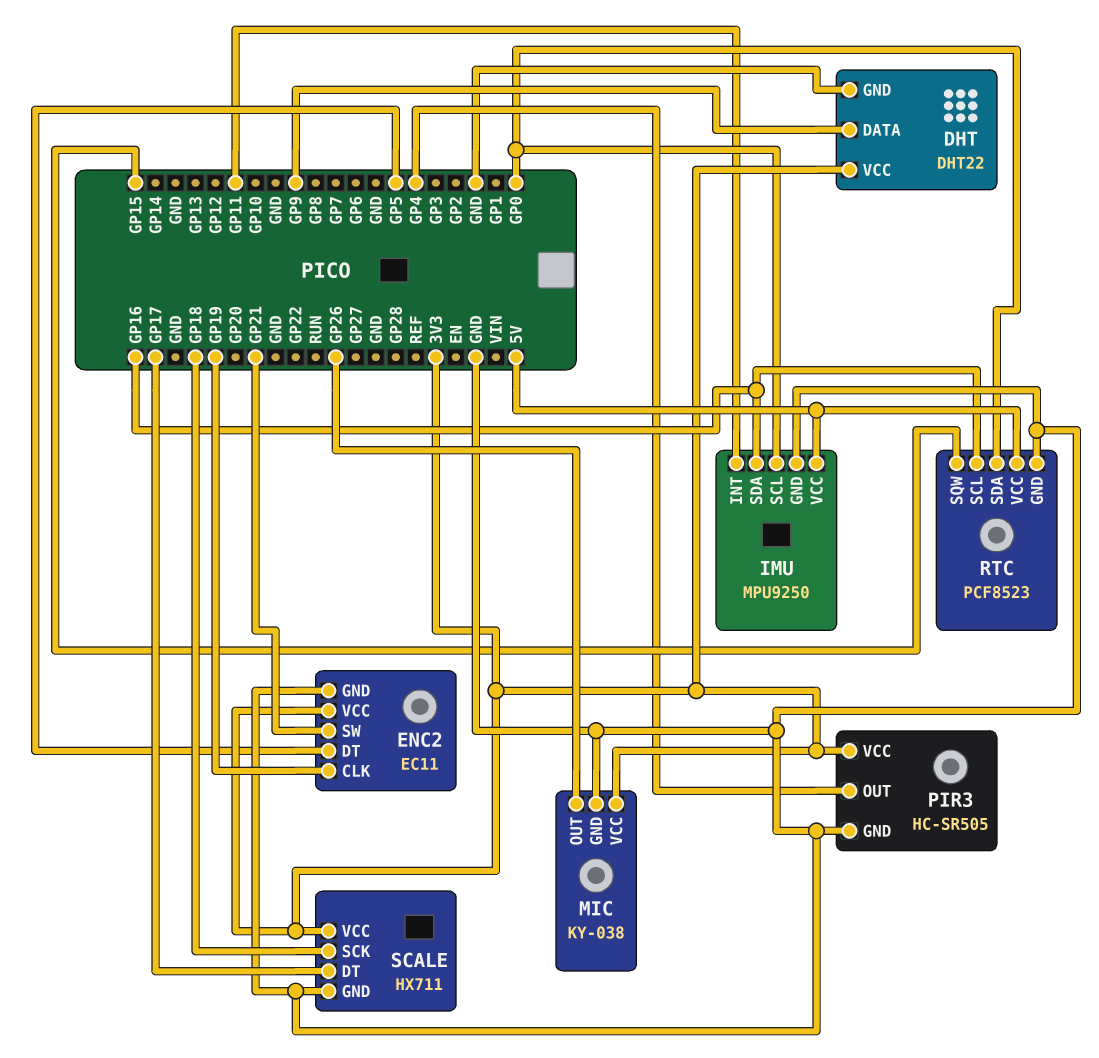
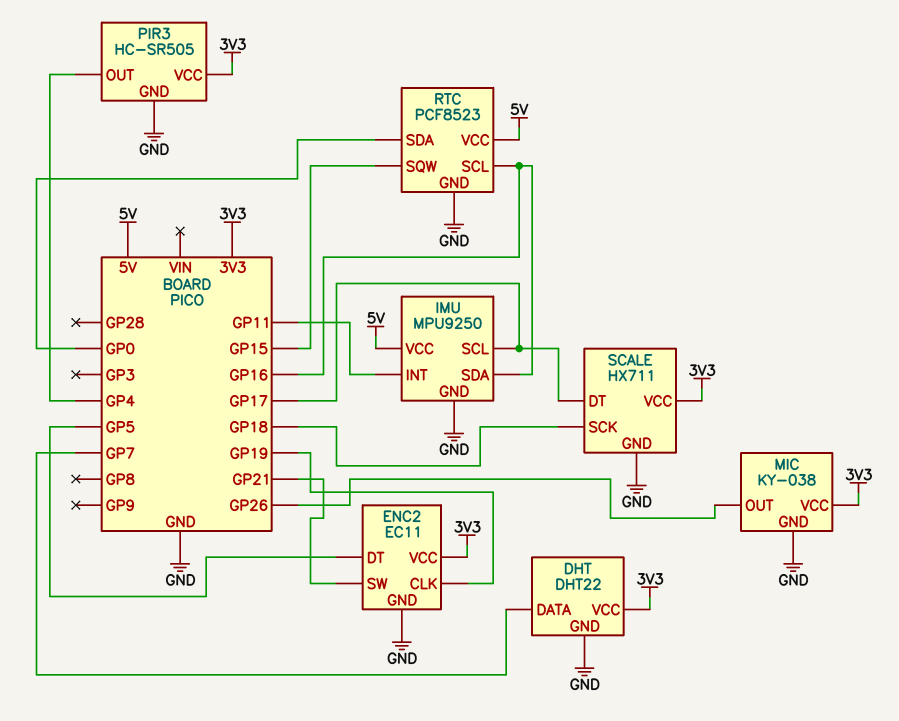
DHT pin DATA: GP9 -> GP7
IMU pin SCL: GP0 -> GP17

